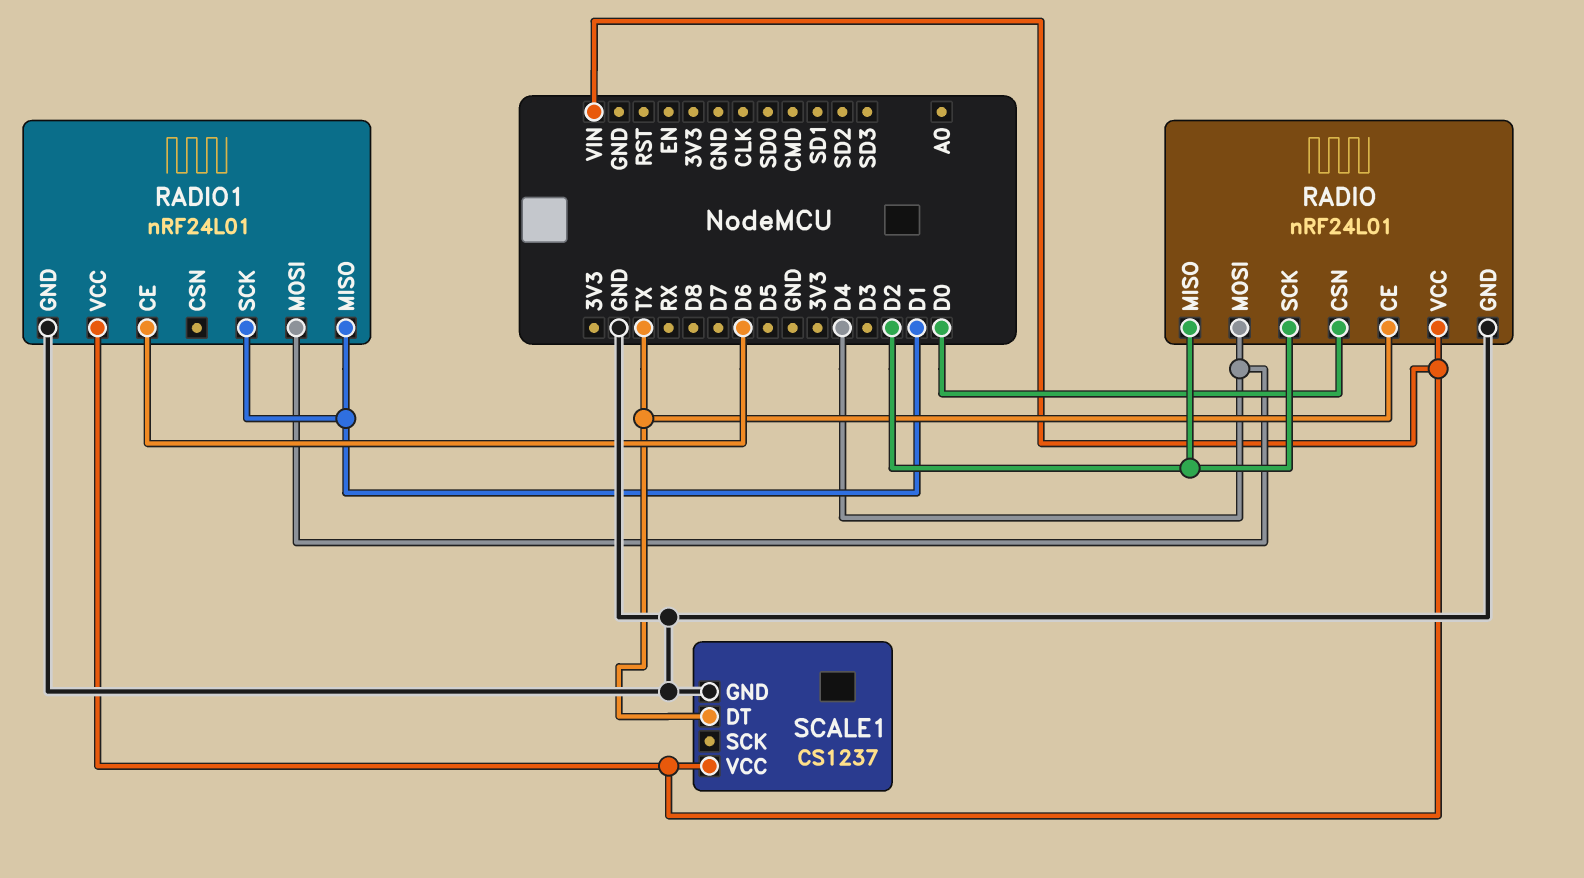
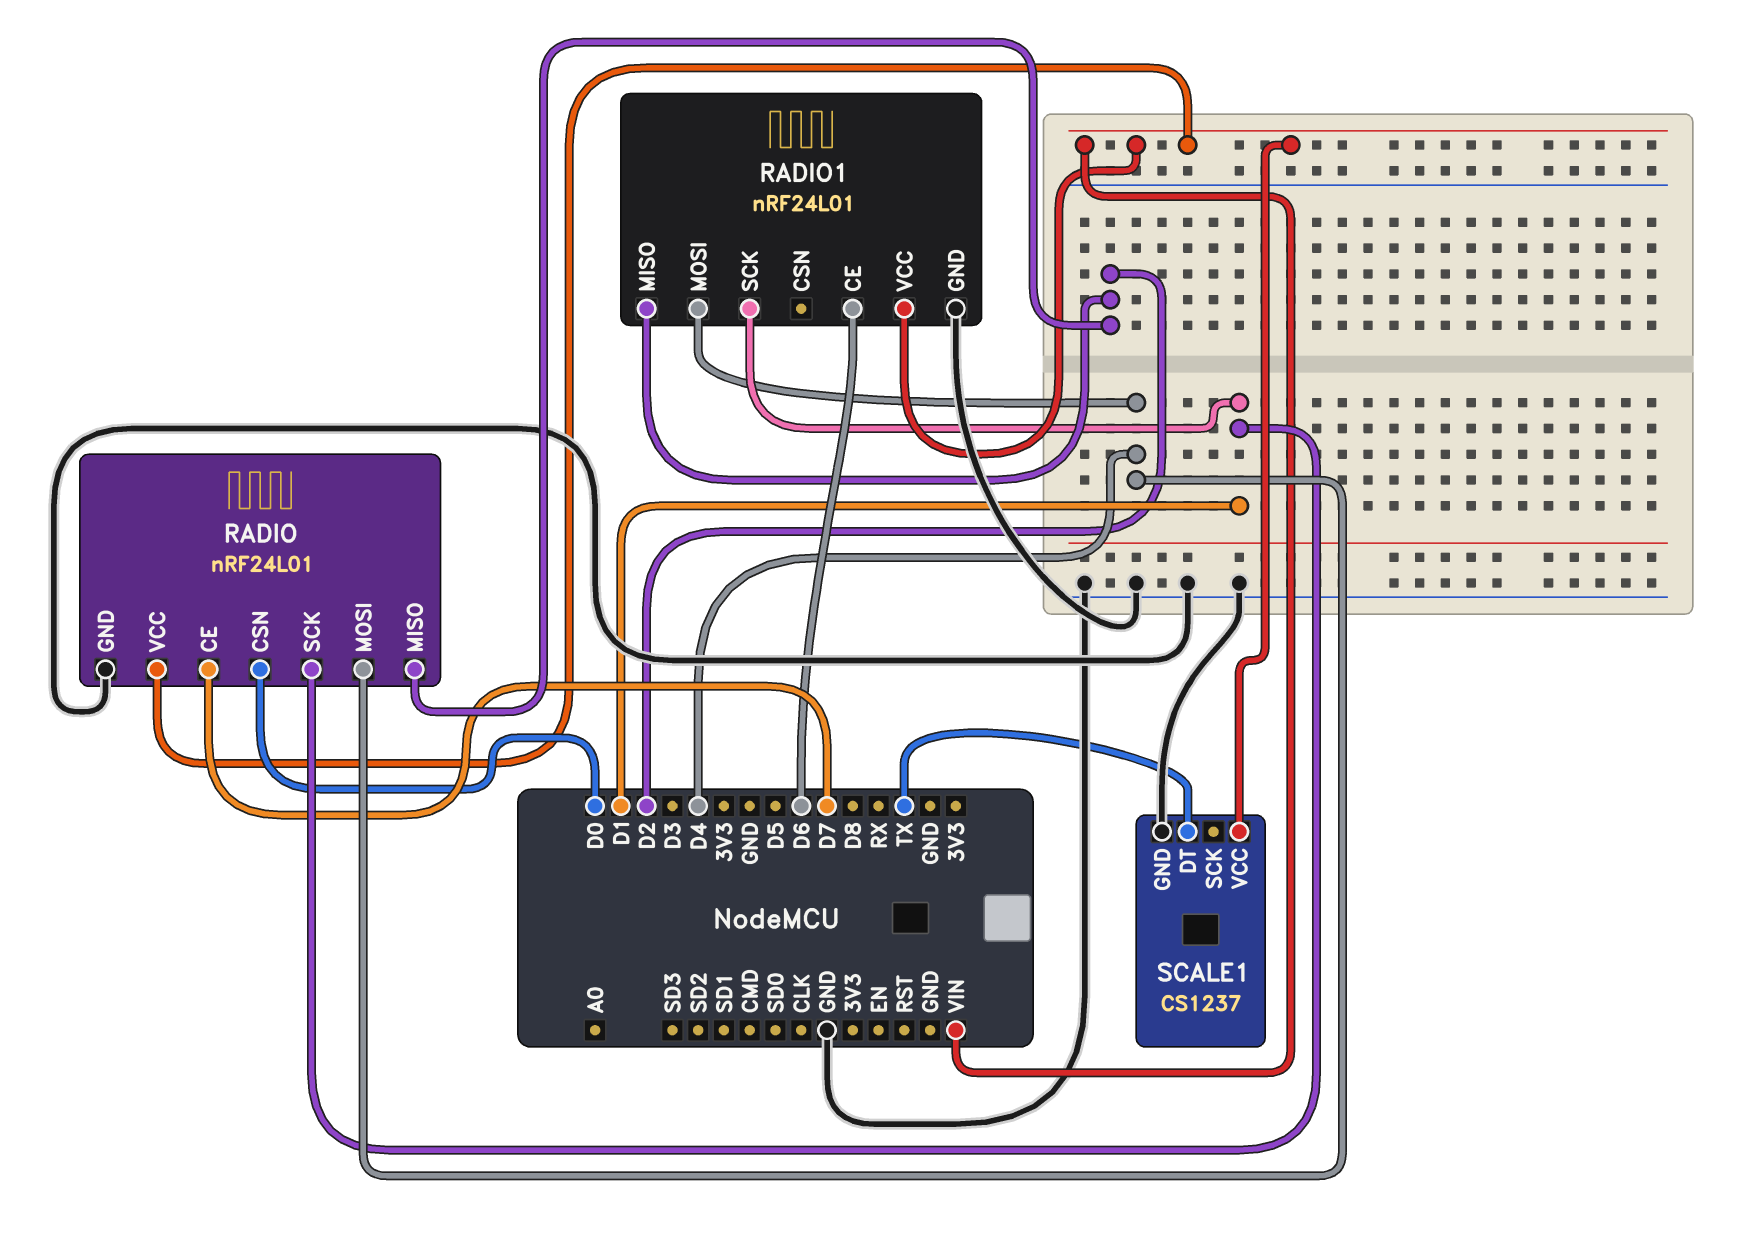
RADIO pin CE: TX -> D7
RADIO pin SCK: D2 -> D1
RADIO1 pin MISO: D1 -> D2

